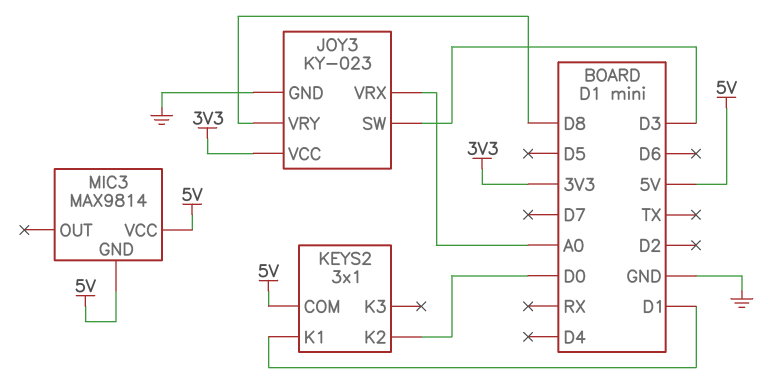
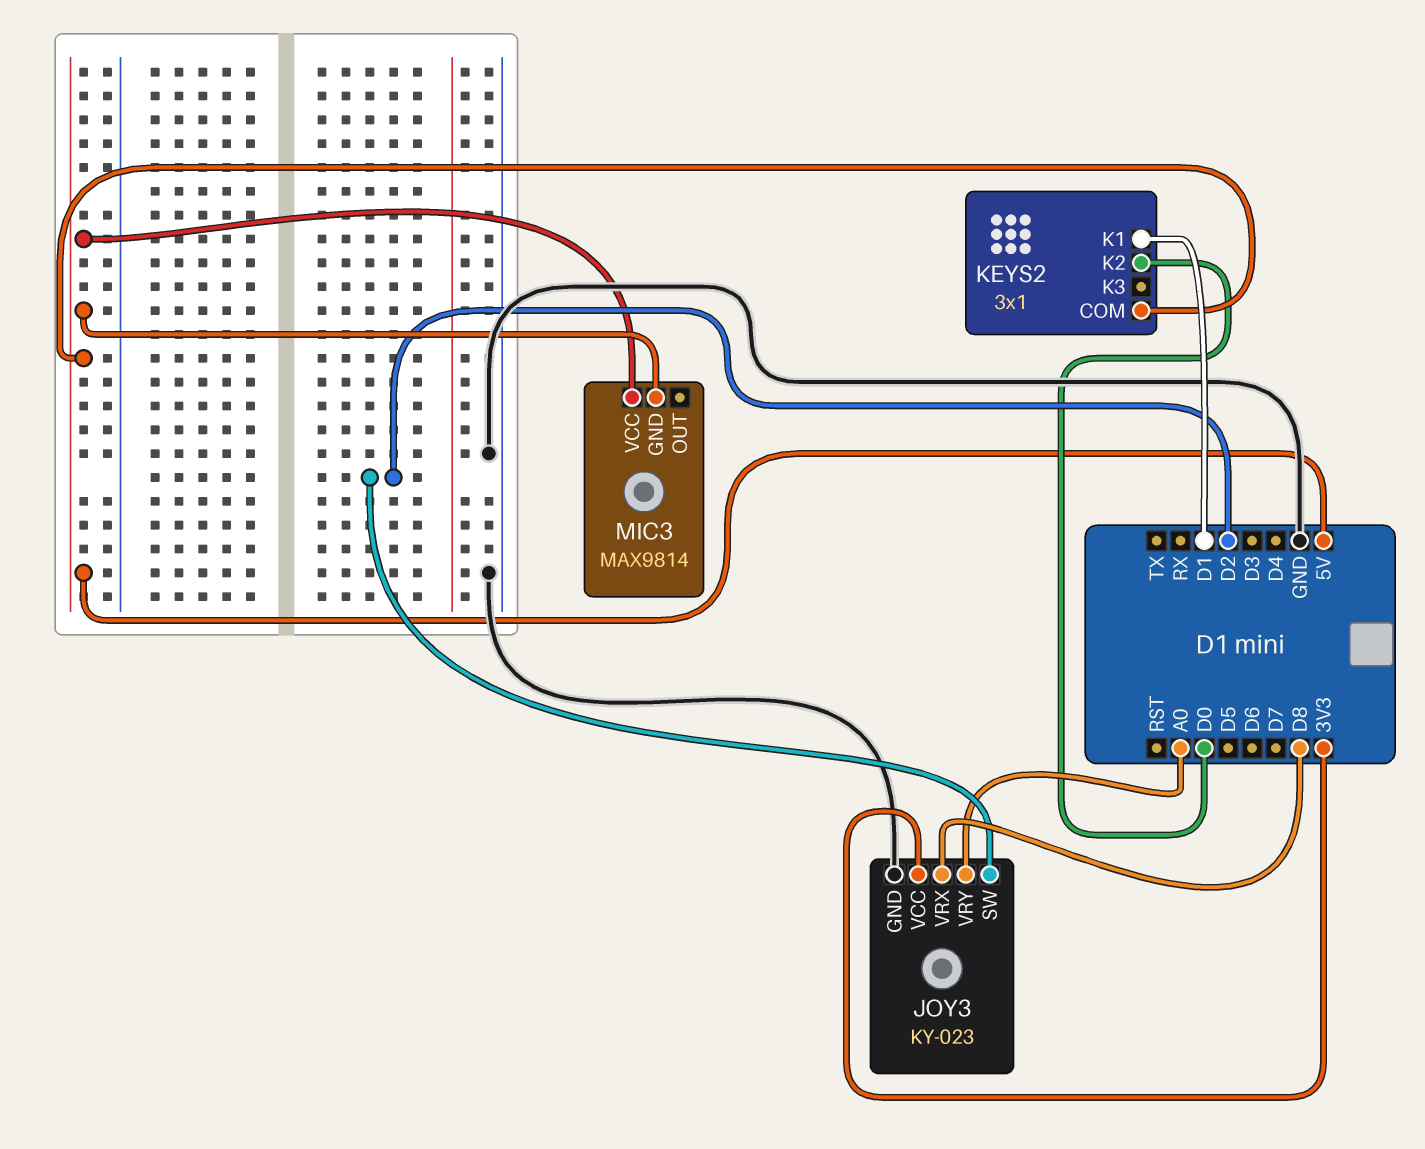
JOY3 pin SW: D3 -> D2
JOY3 pin VRX: A0 -> D8
JOY3 pin VRY: D8 -> A0

